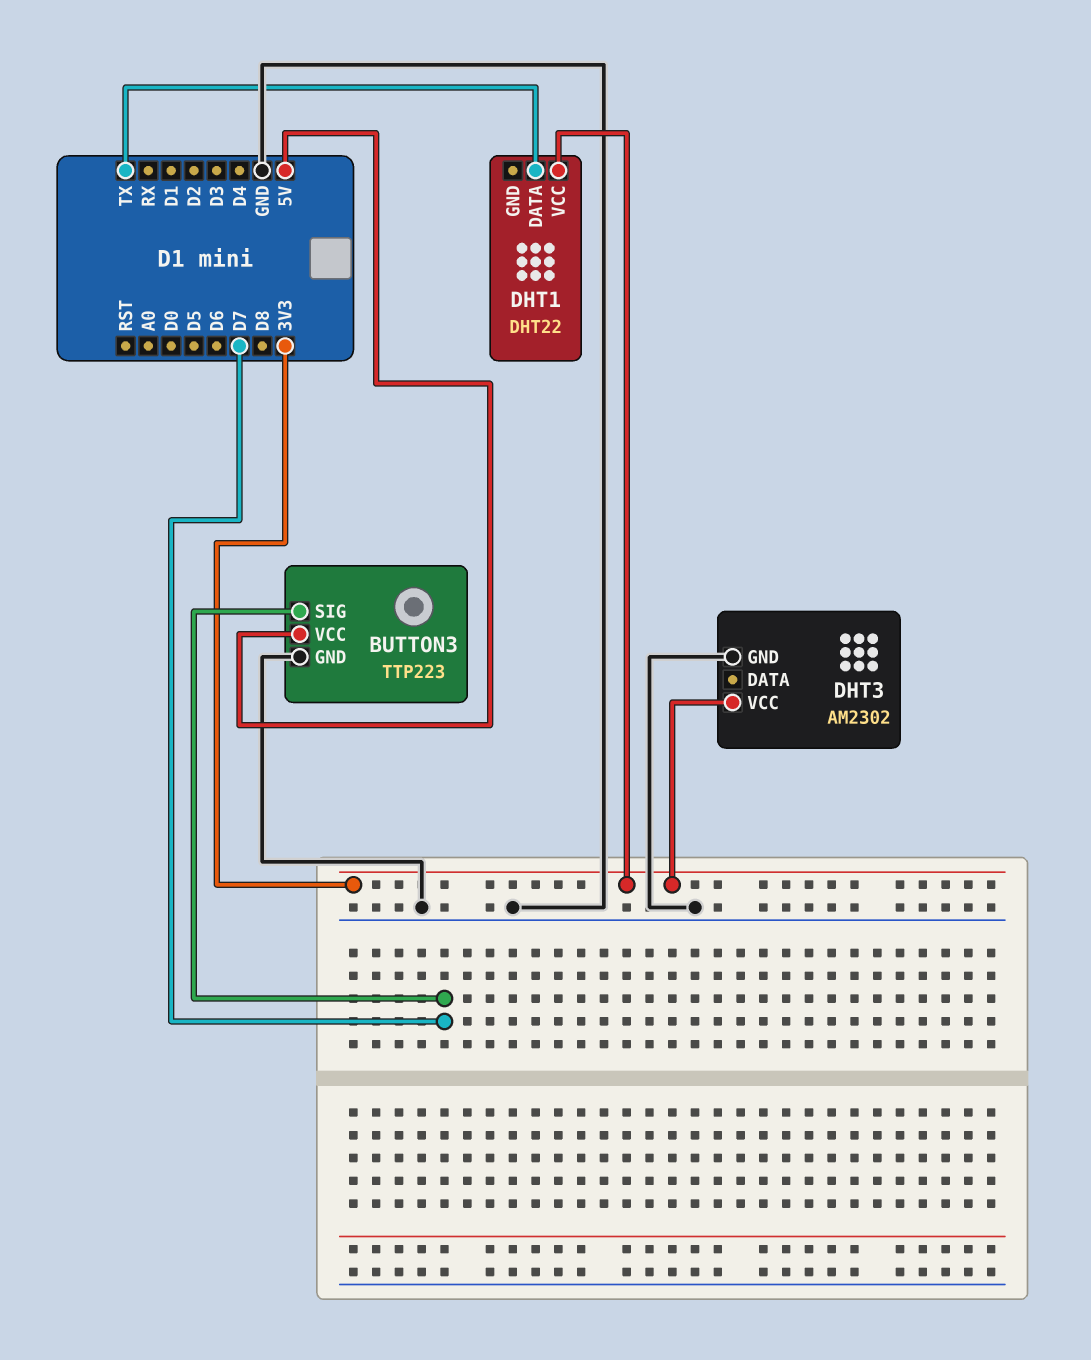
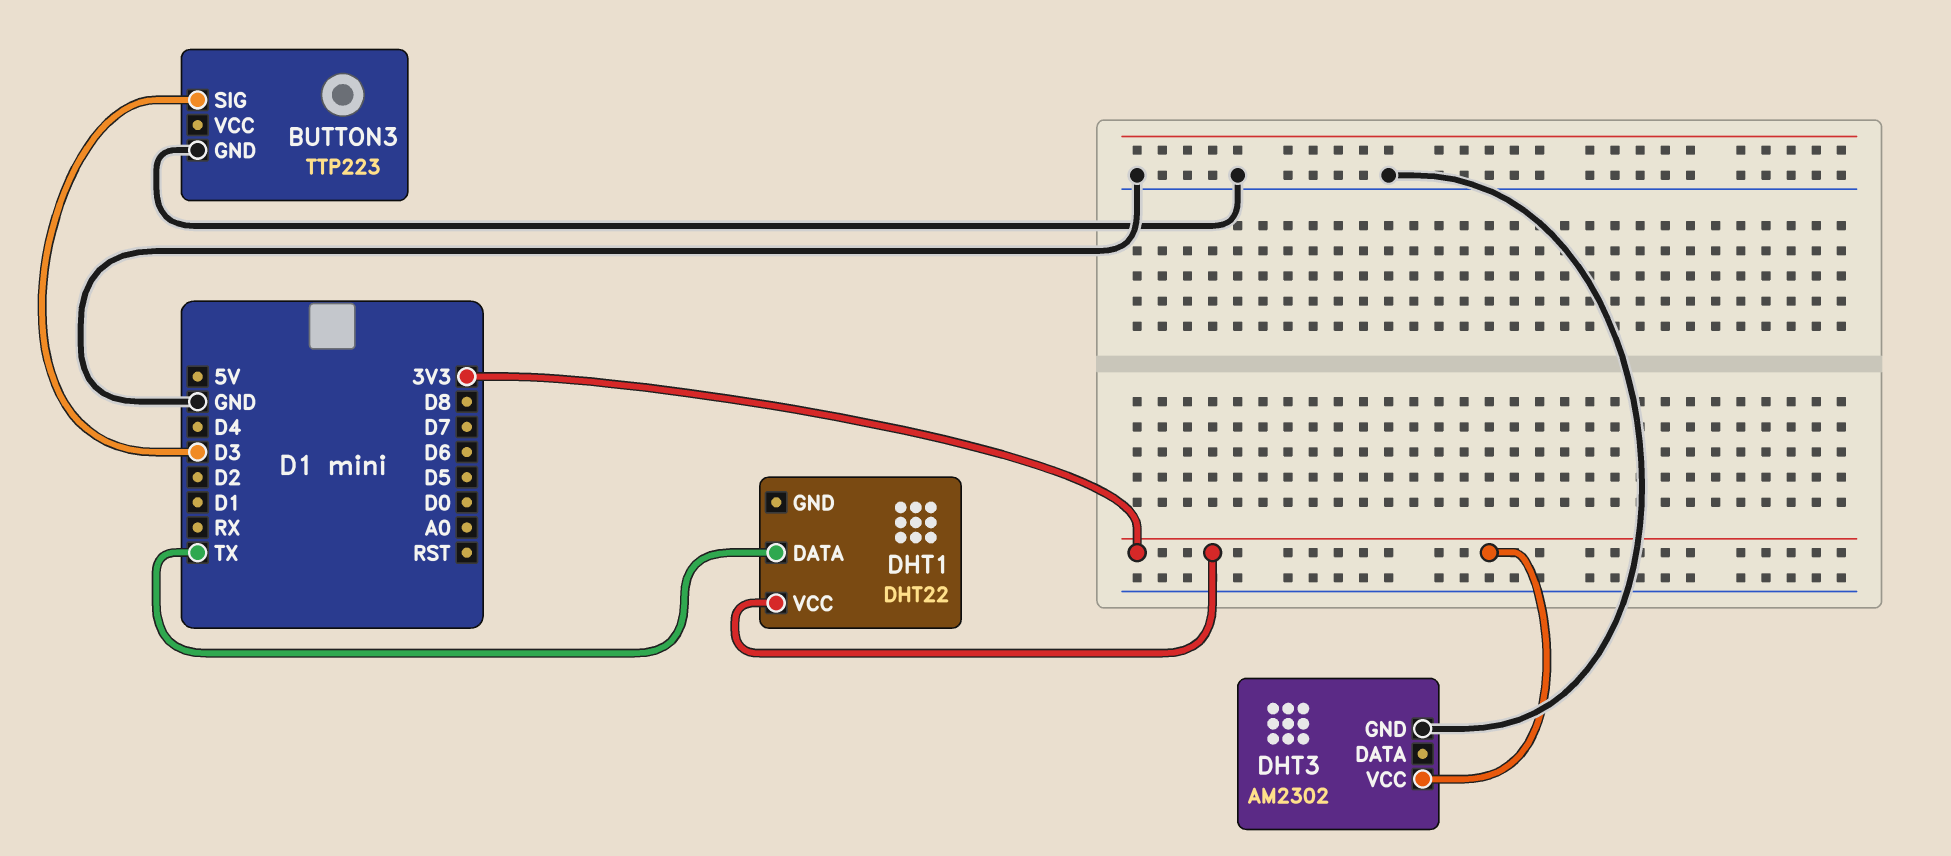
BUTTON3 pin SIG: D7 -> D3
BUTTON3 pin VCC: 5V -> none

